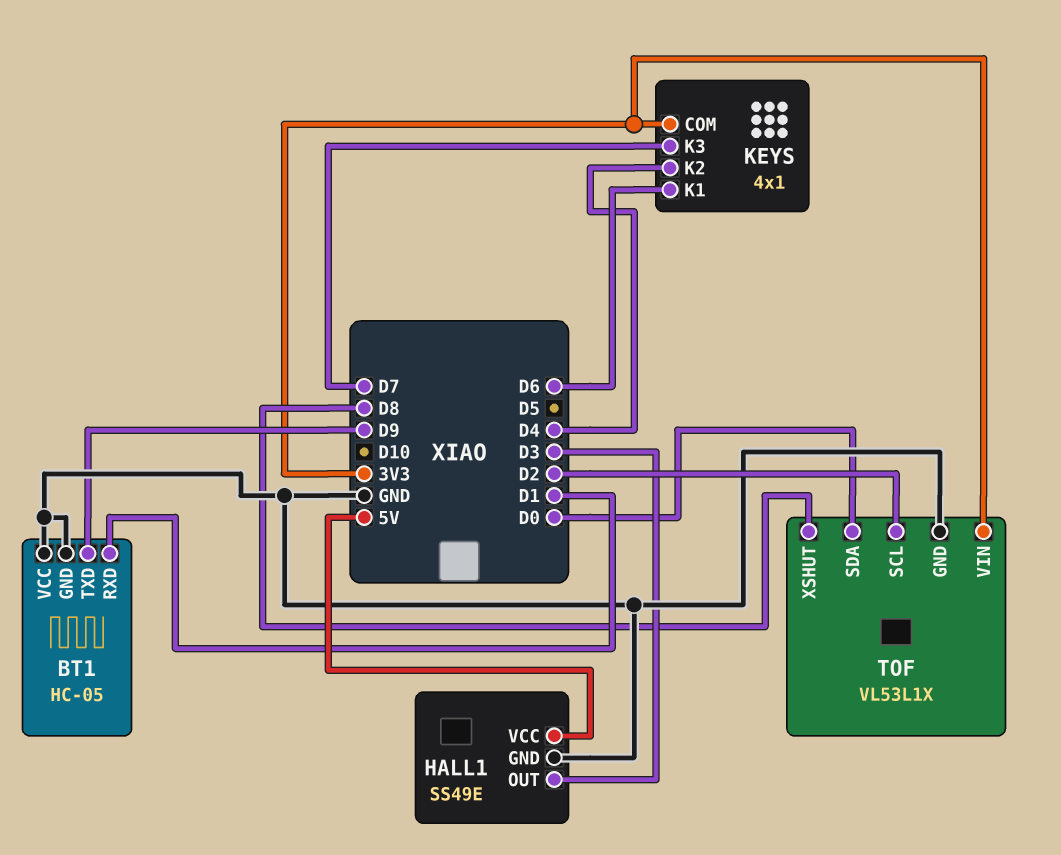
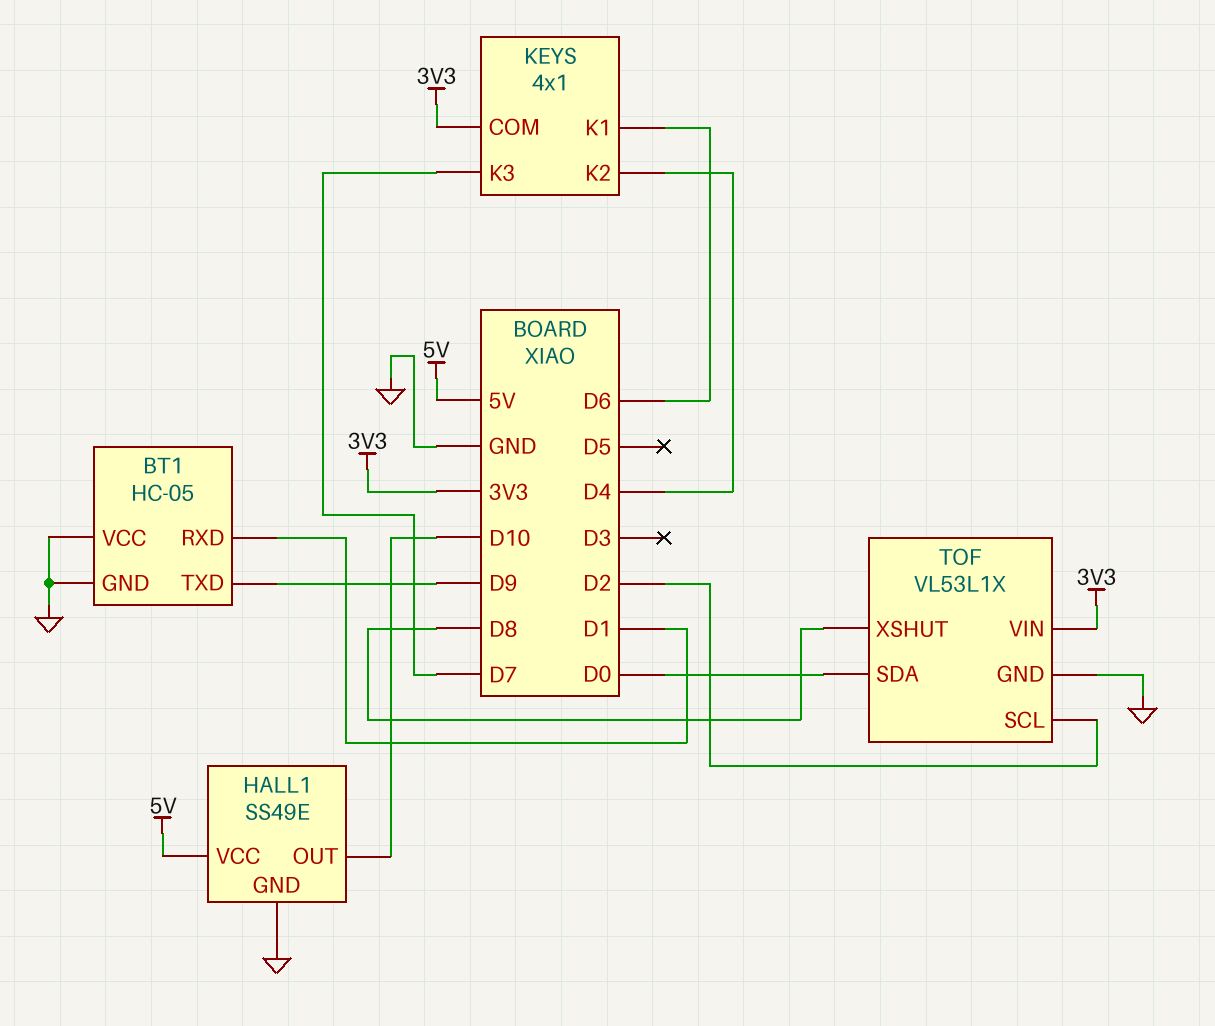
HALL1 pin OUT: D3 -> D10

